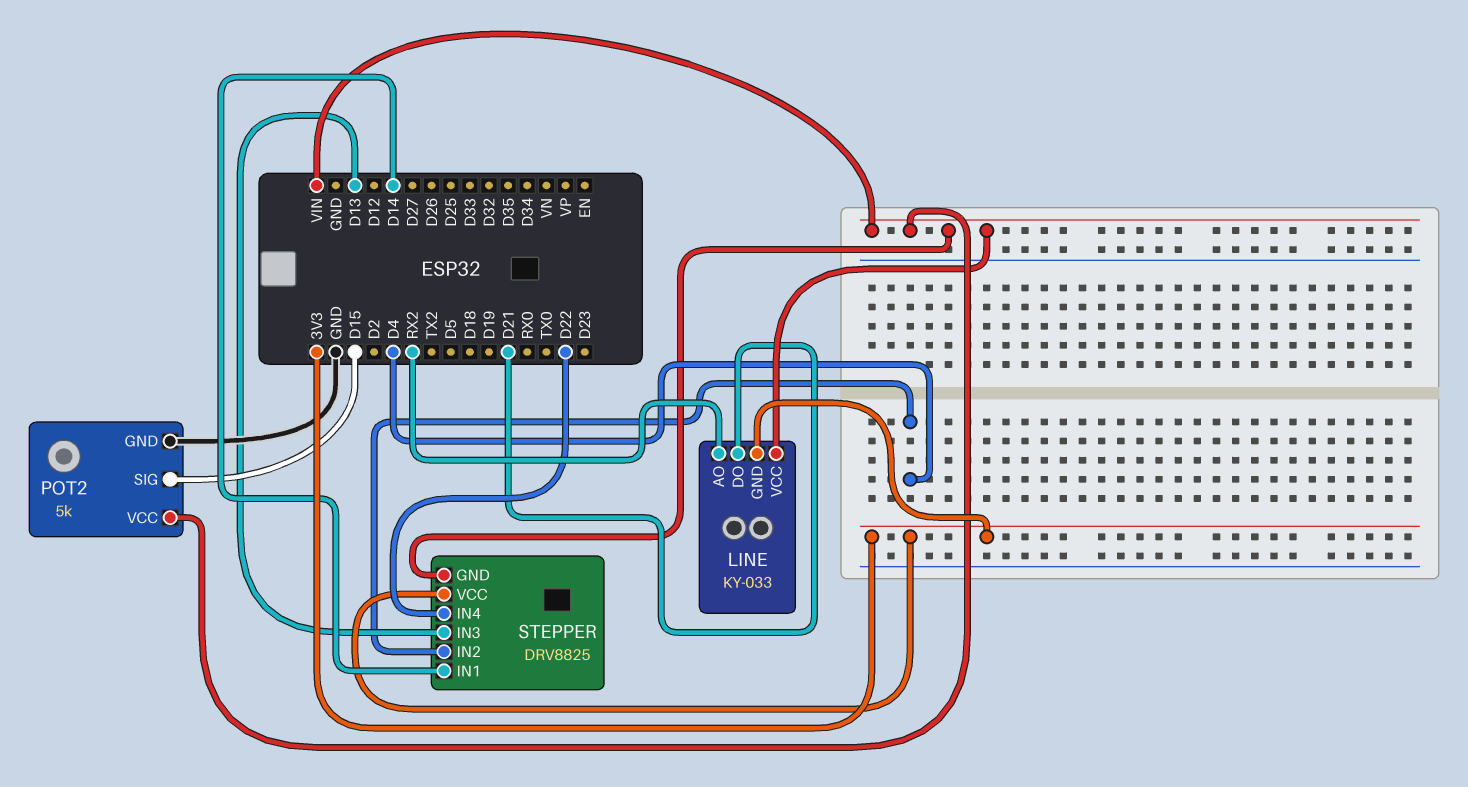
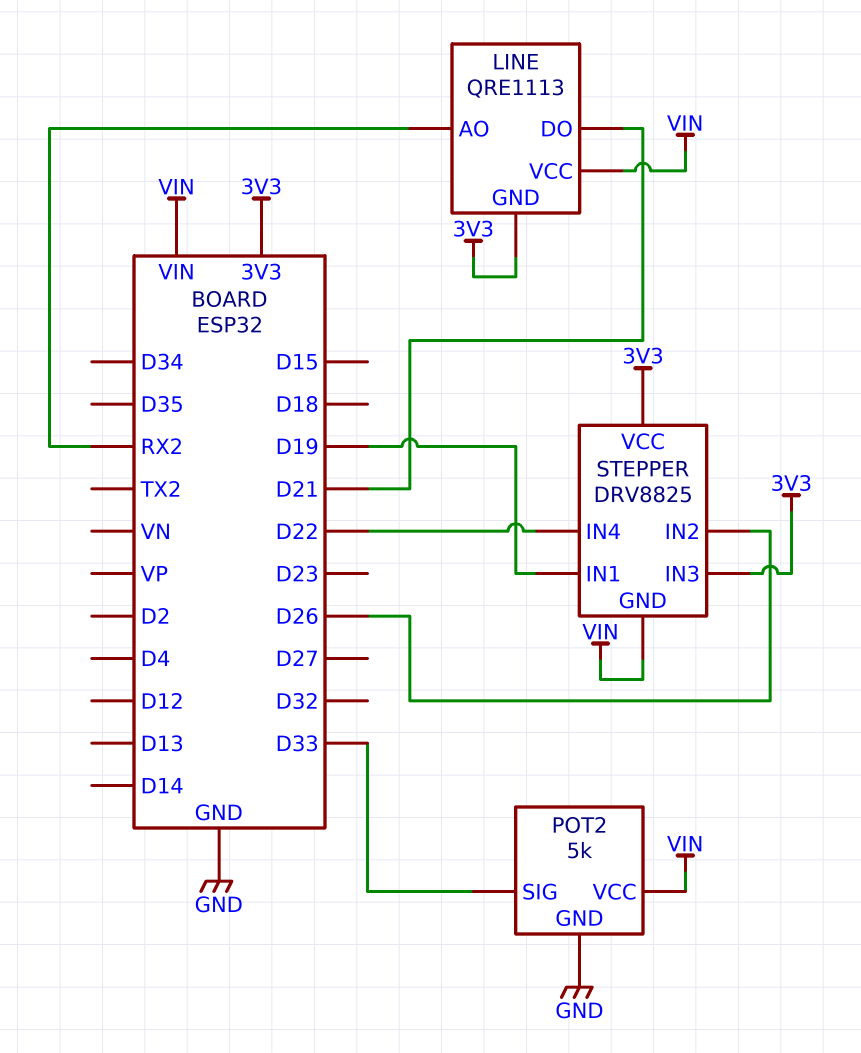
LINE: KY-033 -> QRE1113
POT2 pin SIG: D15 -> D33
STEPPER pin IN1: D14 -> D19
STEPPER pin IN2: D4 -> D26
STEPPER pin IN3: D13 -> 3V3

